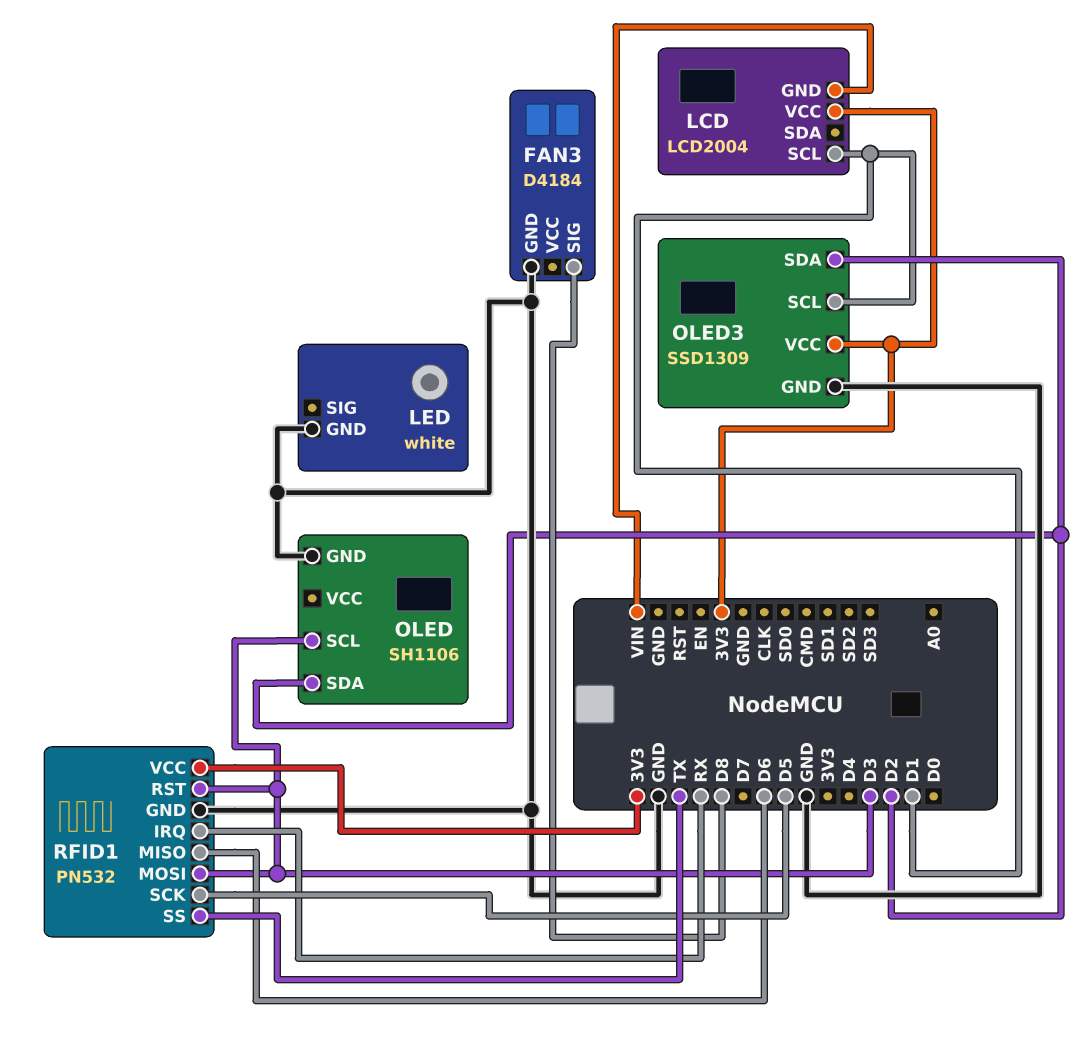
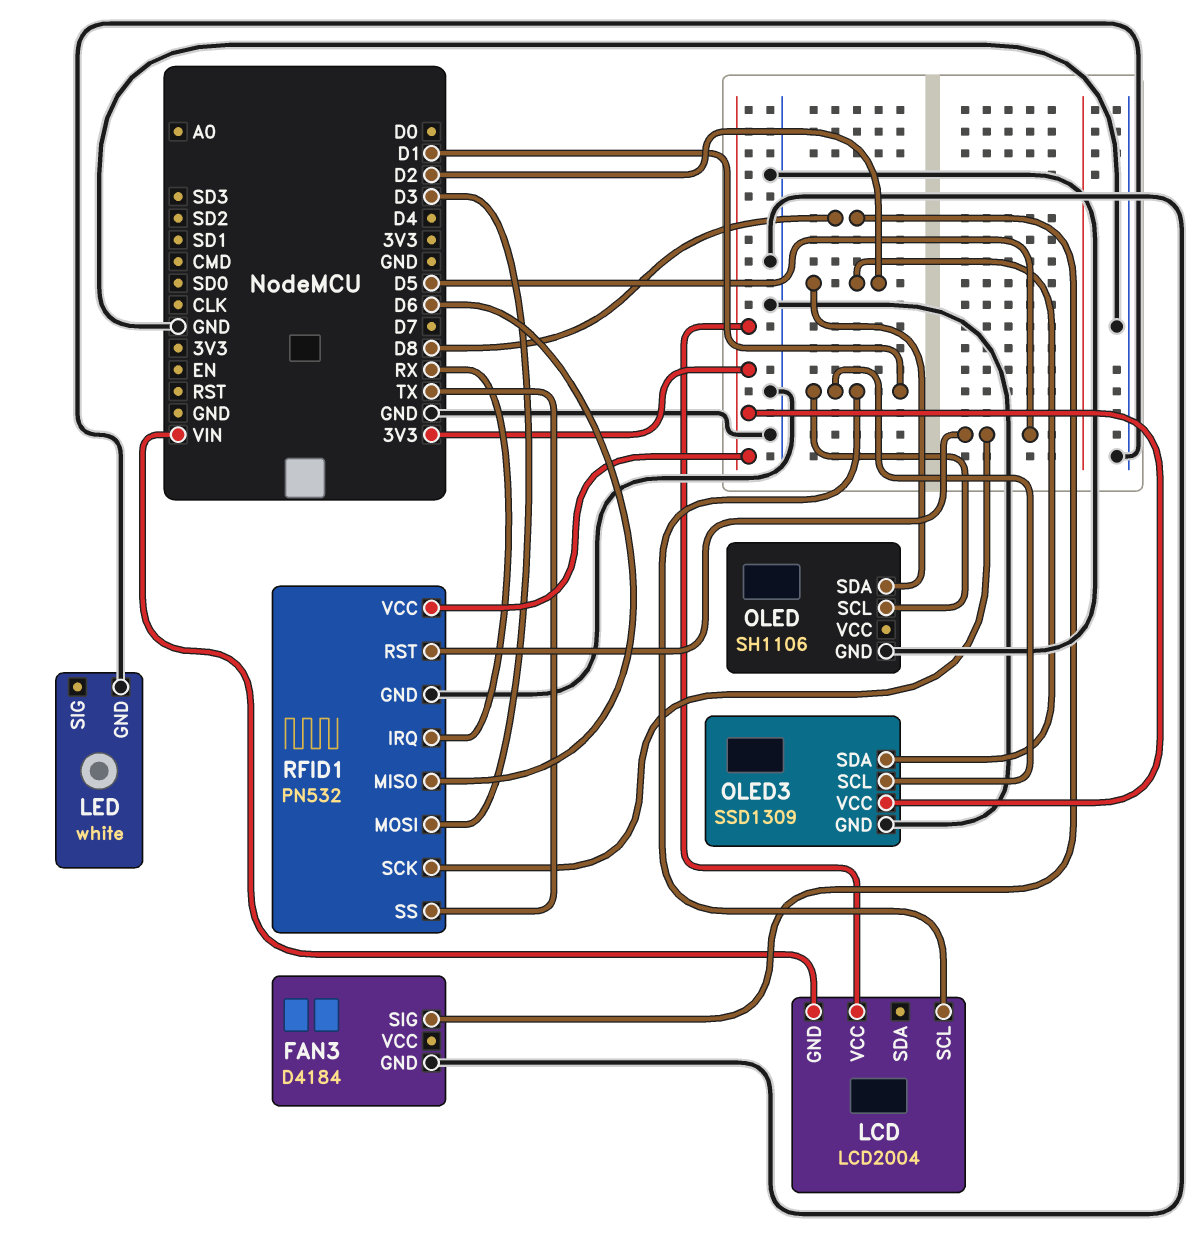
OLED pin SCL: D3 -> D1
RFID1 pin RST: D3 -> D5

